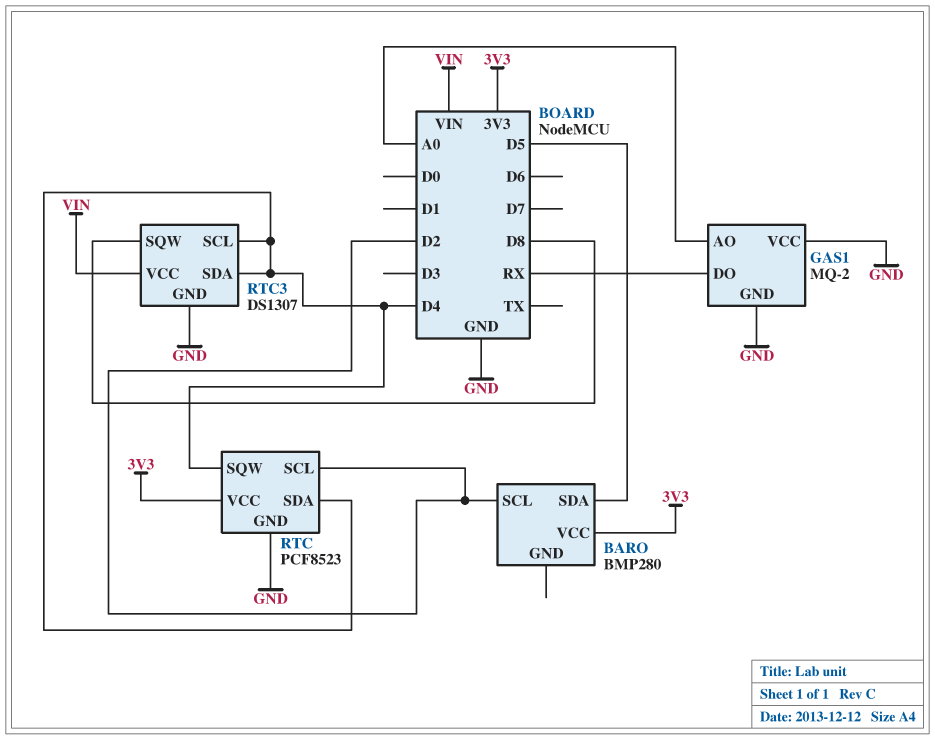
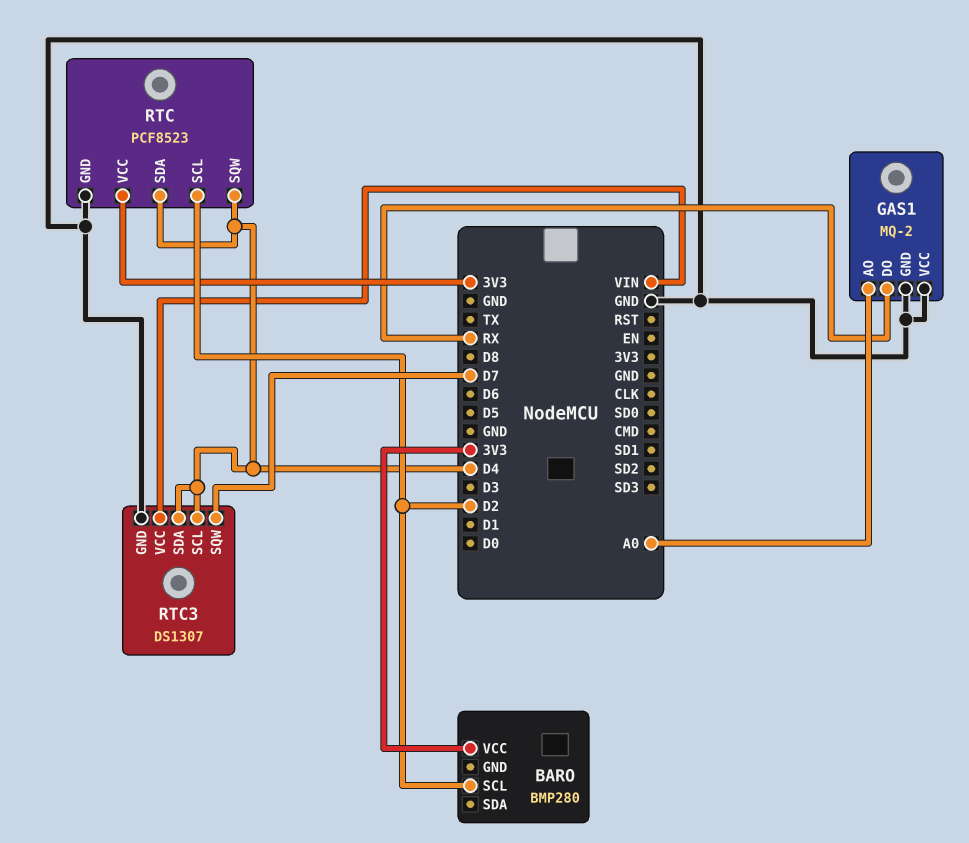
BARO pin SDA: D5 -> none
RTC3 pin SQW: D8 -> D7

